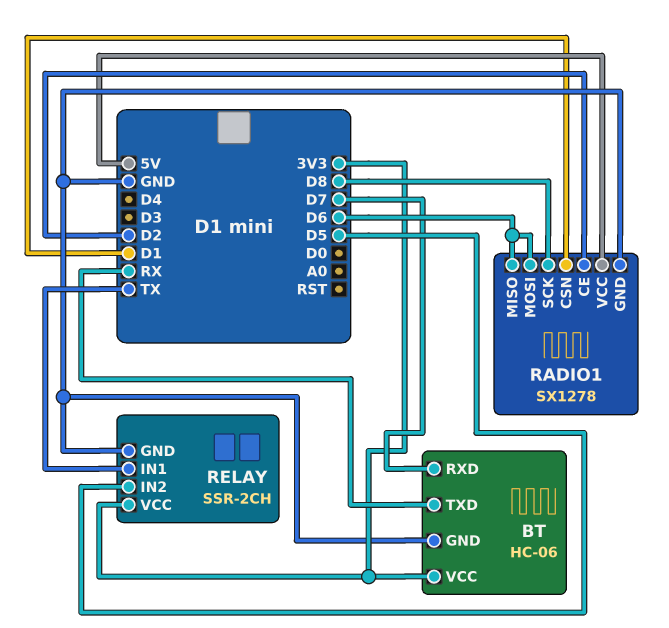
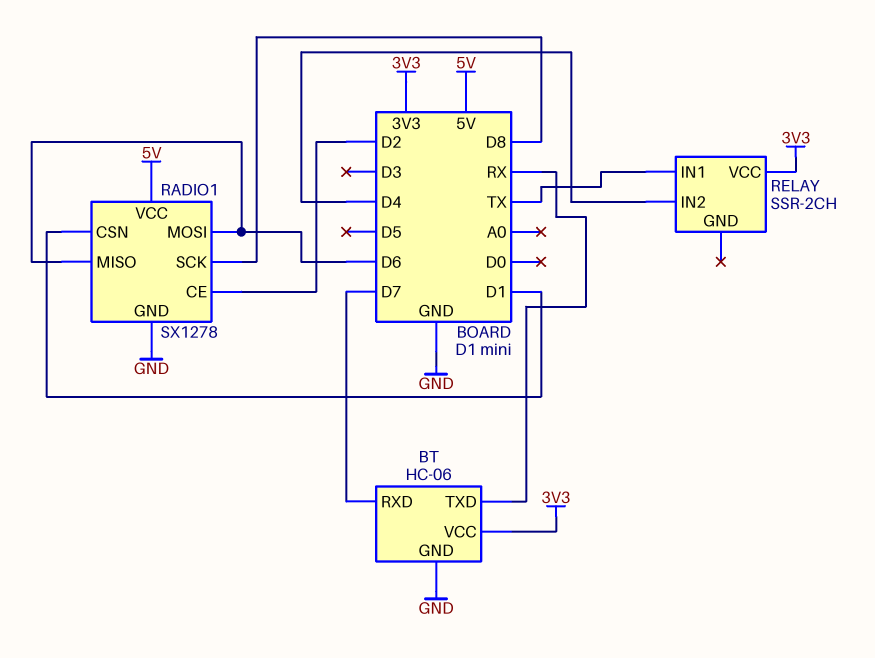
RELAY pin GND: GND -> none
RELAY pin IN2: D5 -> D4

